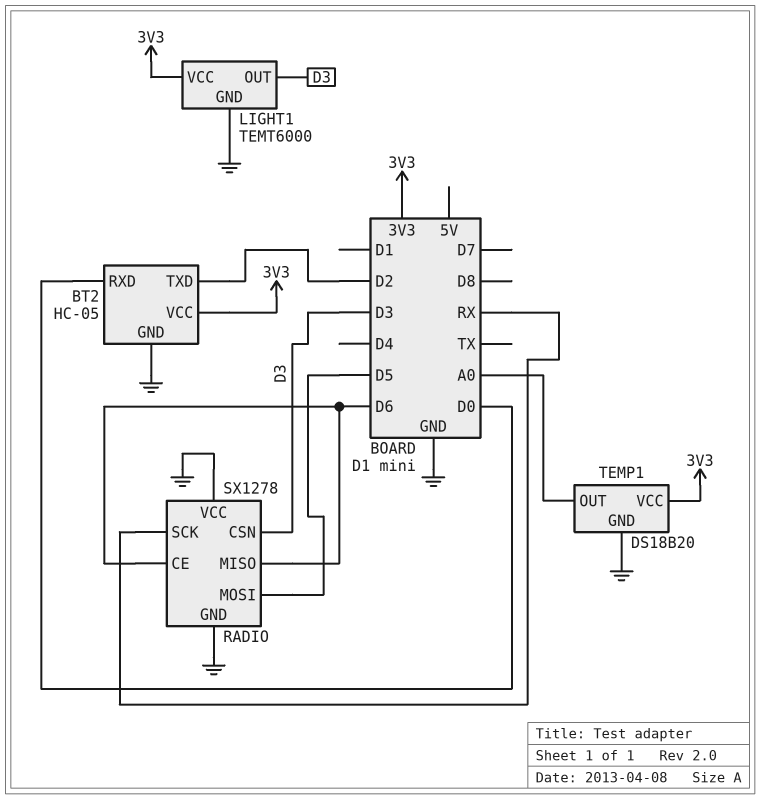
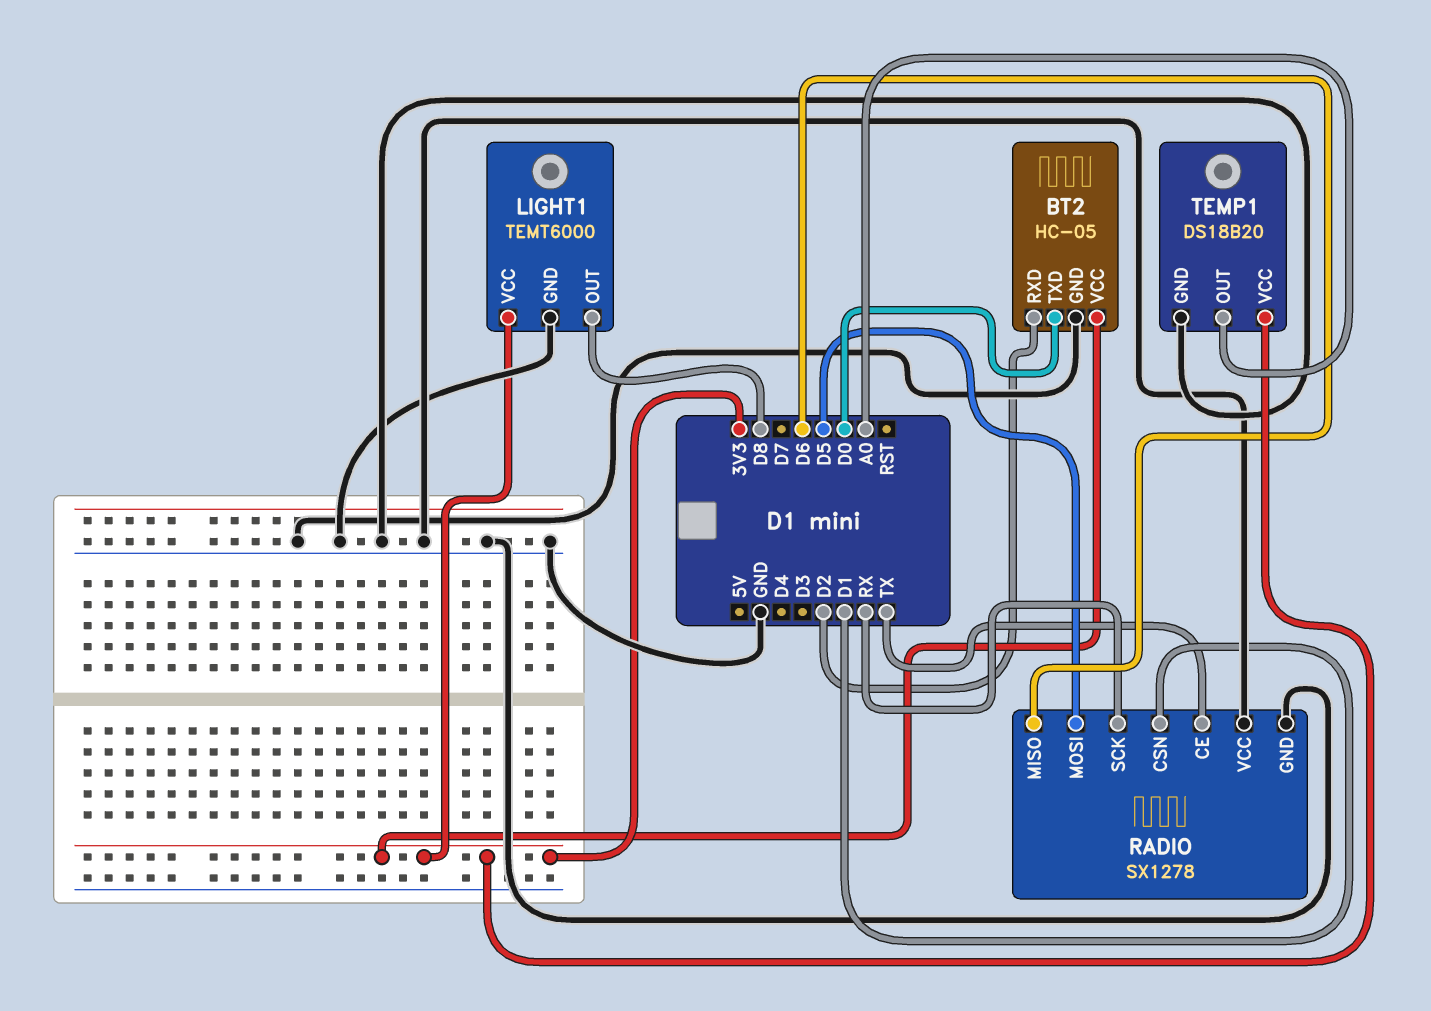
BT2 pin RXD: D0 -> D2
BT2 pin TXD: D2 -> D0
LIGHT1 pin OUT: D3 -> D8
RADIO pin CE: D6 -> TX
RADIO pin CSN: D3 -> D1

